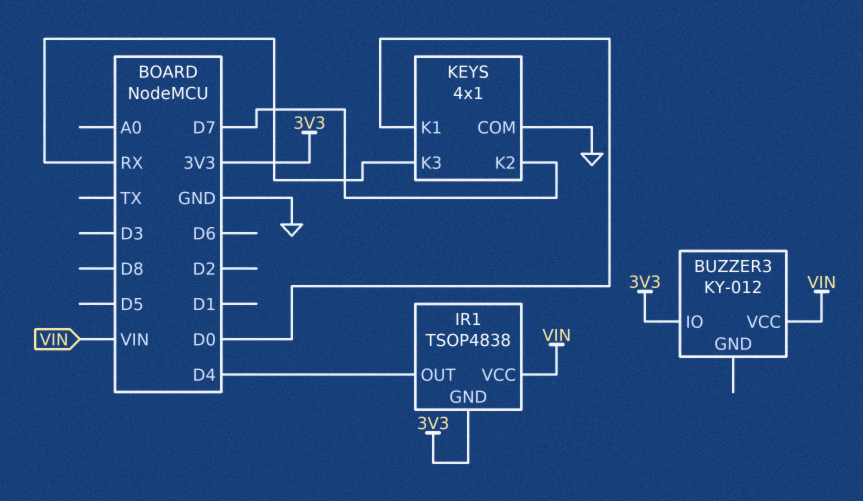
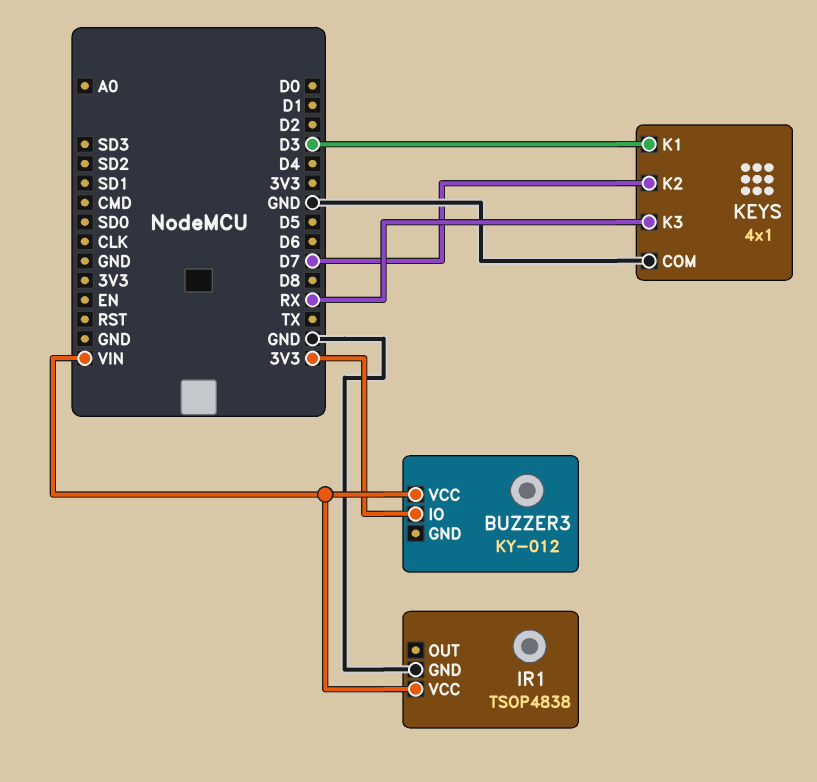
IR1 pin GND: 3V3 -> GND
IR1 pin OUT: D4 -> none
KEYS pin K1: D0 -> D3

